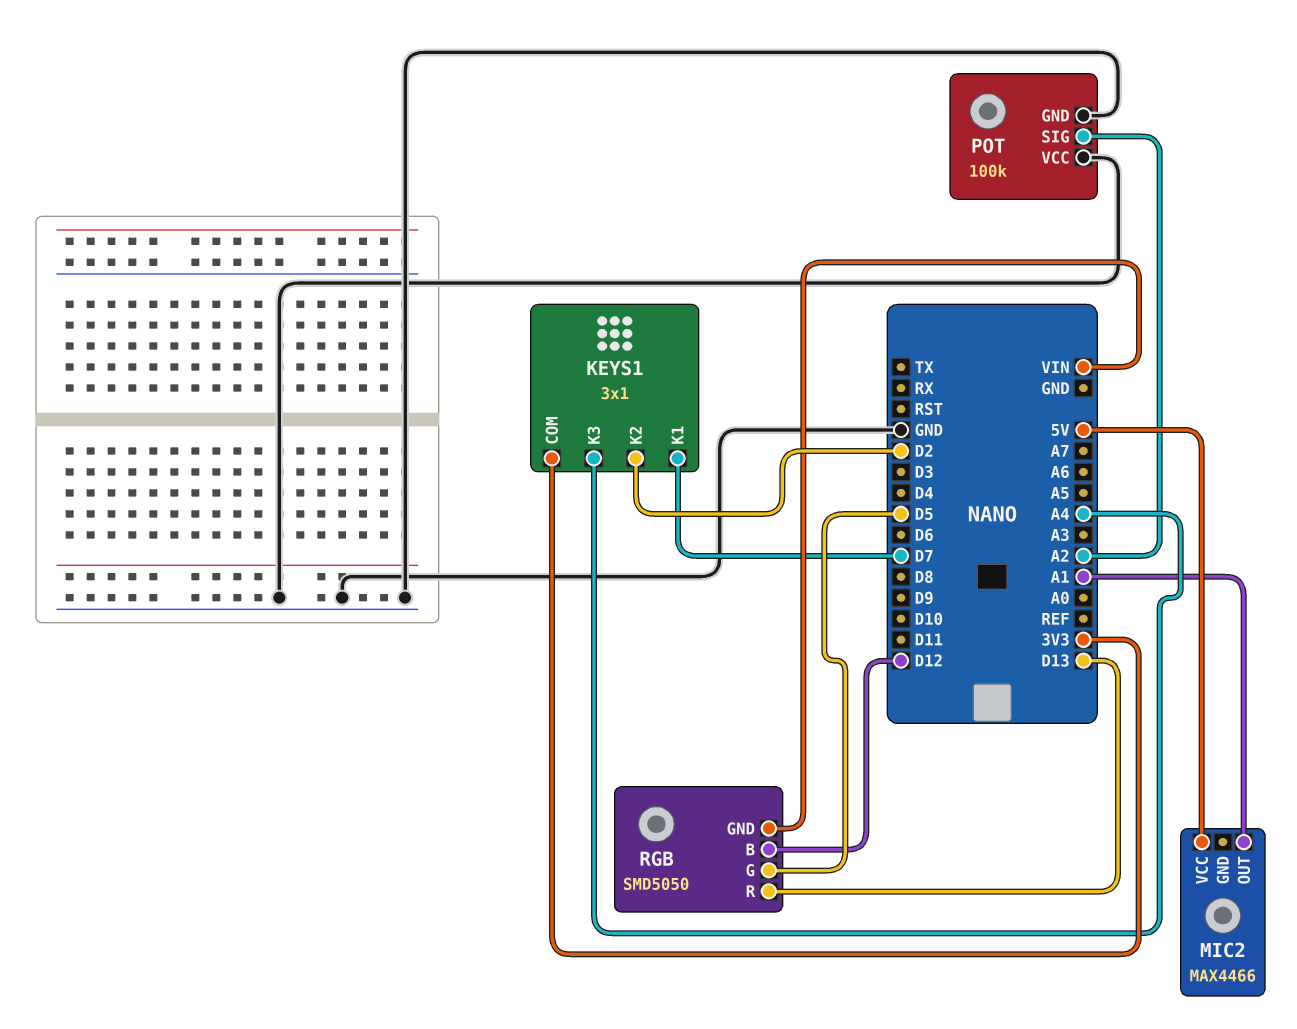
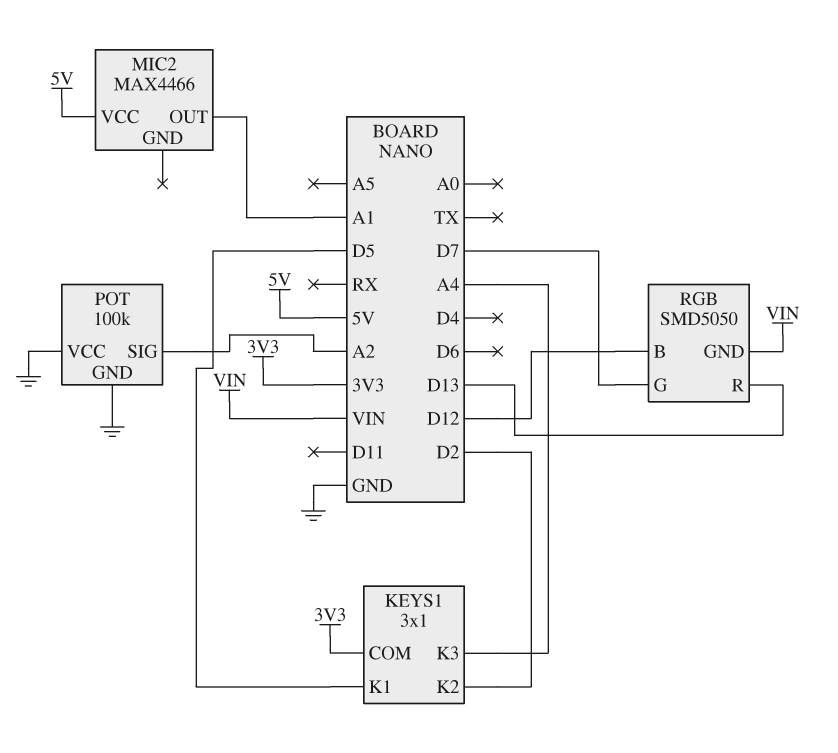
KEYS1 pin K1: D7 -> D5
RGB pin G: D5 -> D7

